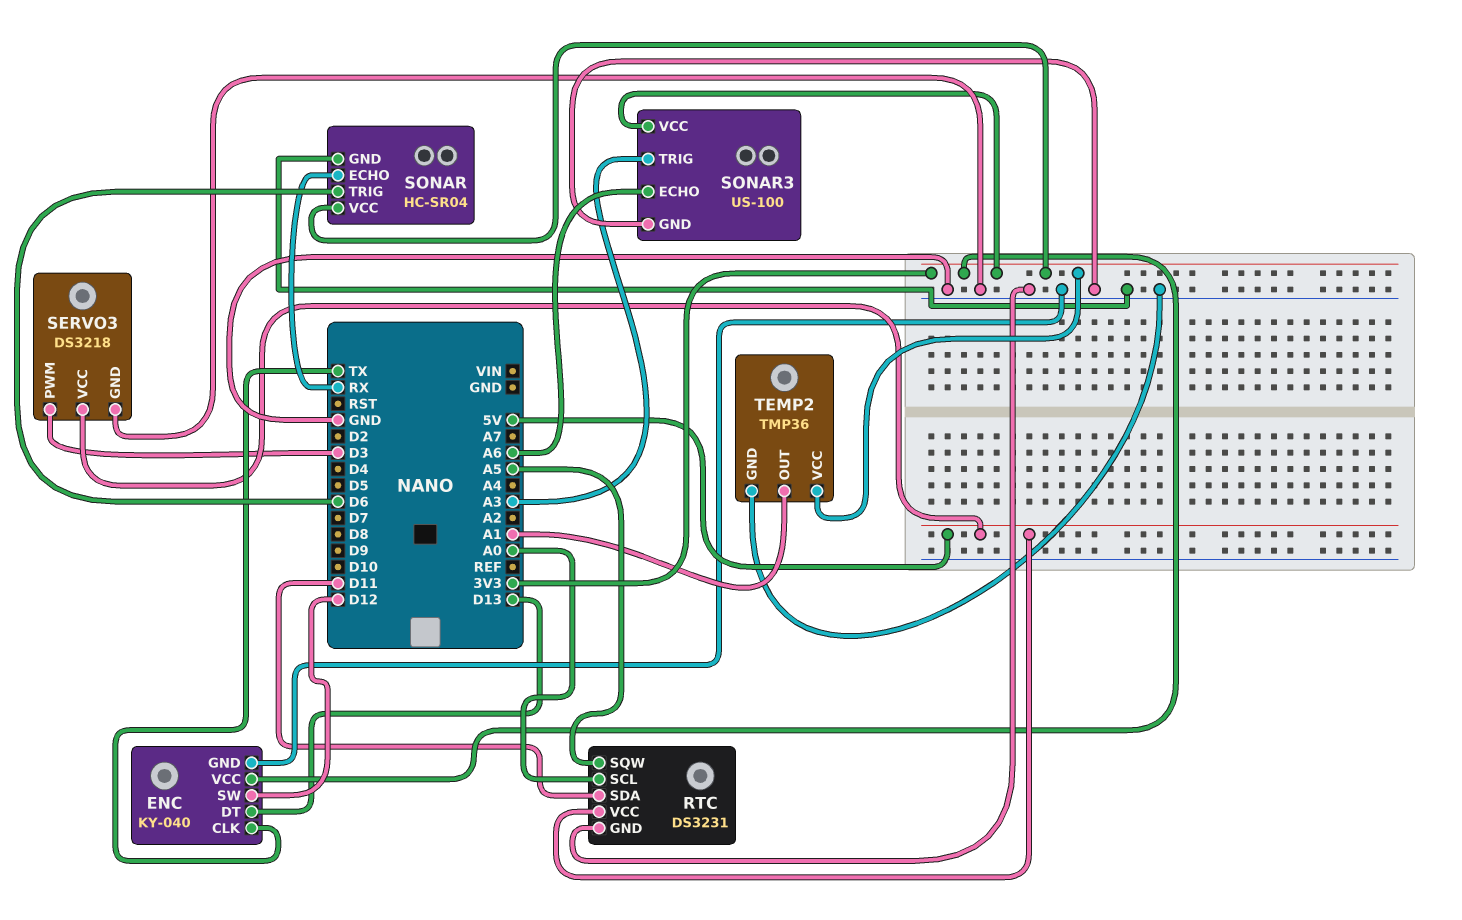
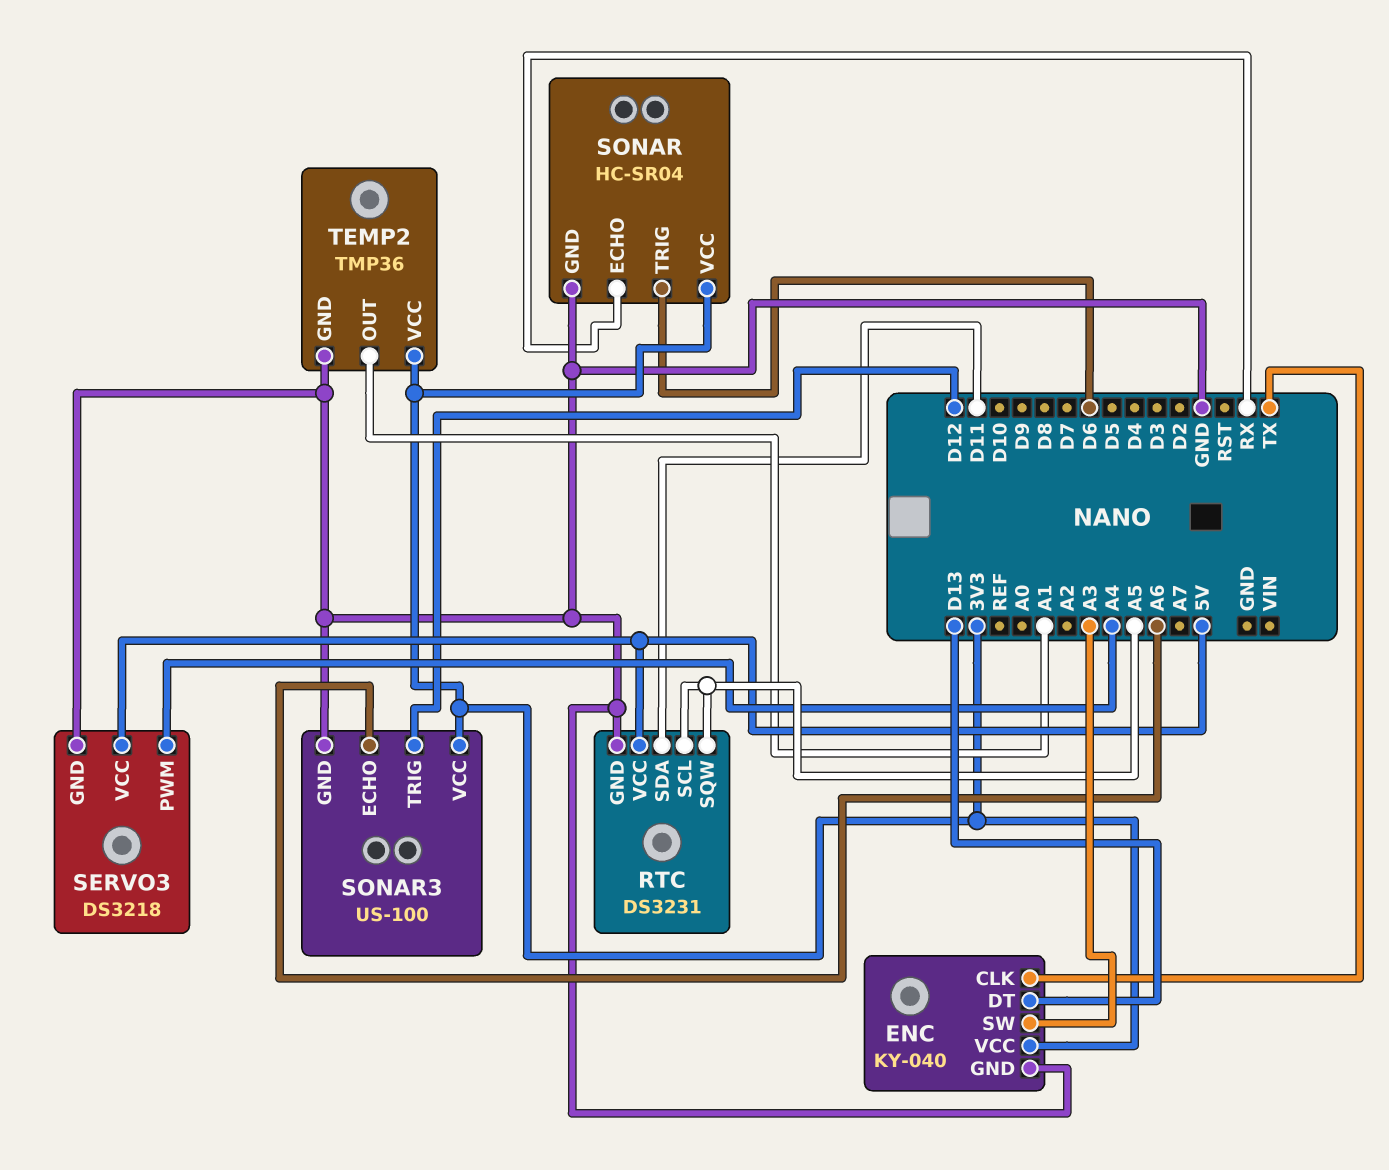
ENC pin SW: D12 -> A3
RTC pin SCL: A0 -> A5
SERVO3 pin PWM: D3 -> A4
SONAR3 pin TRIG: A3 -> D12

